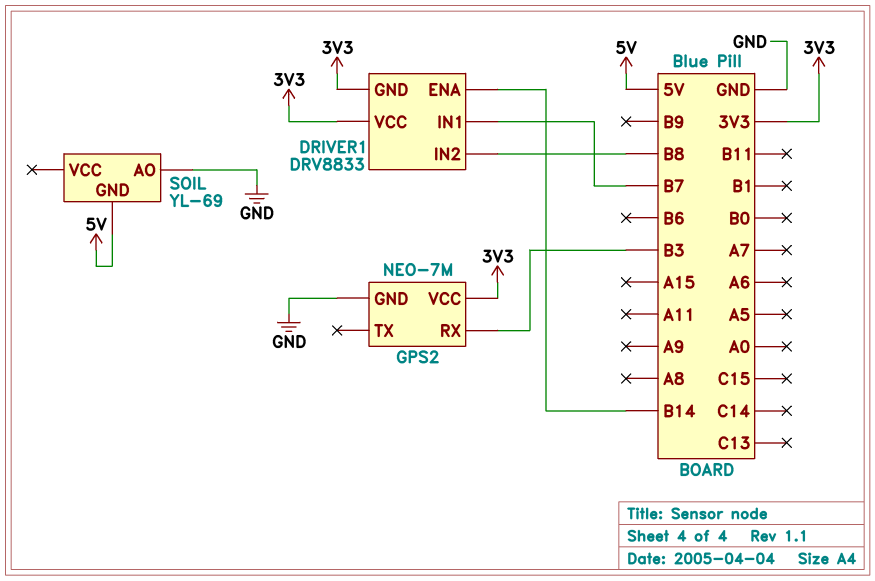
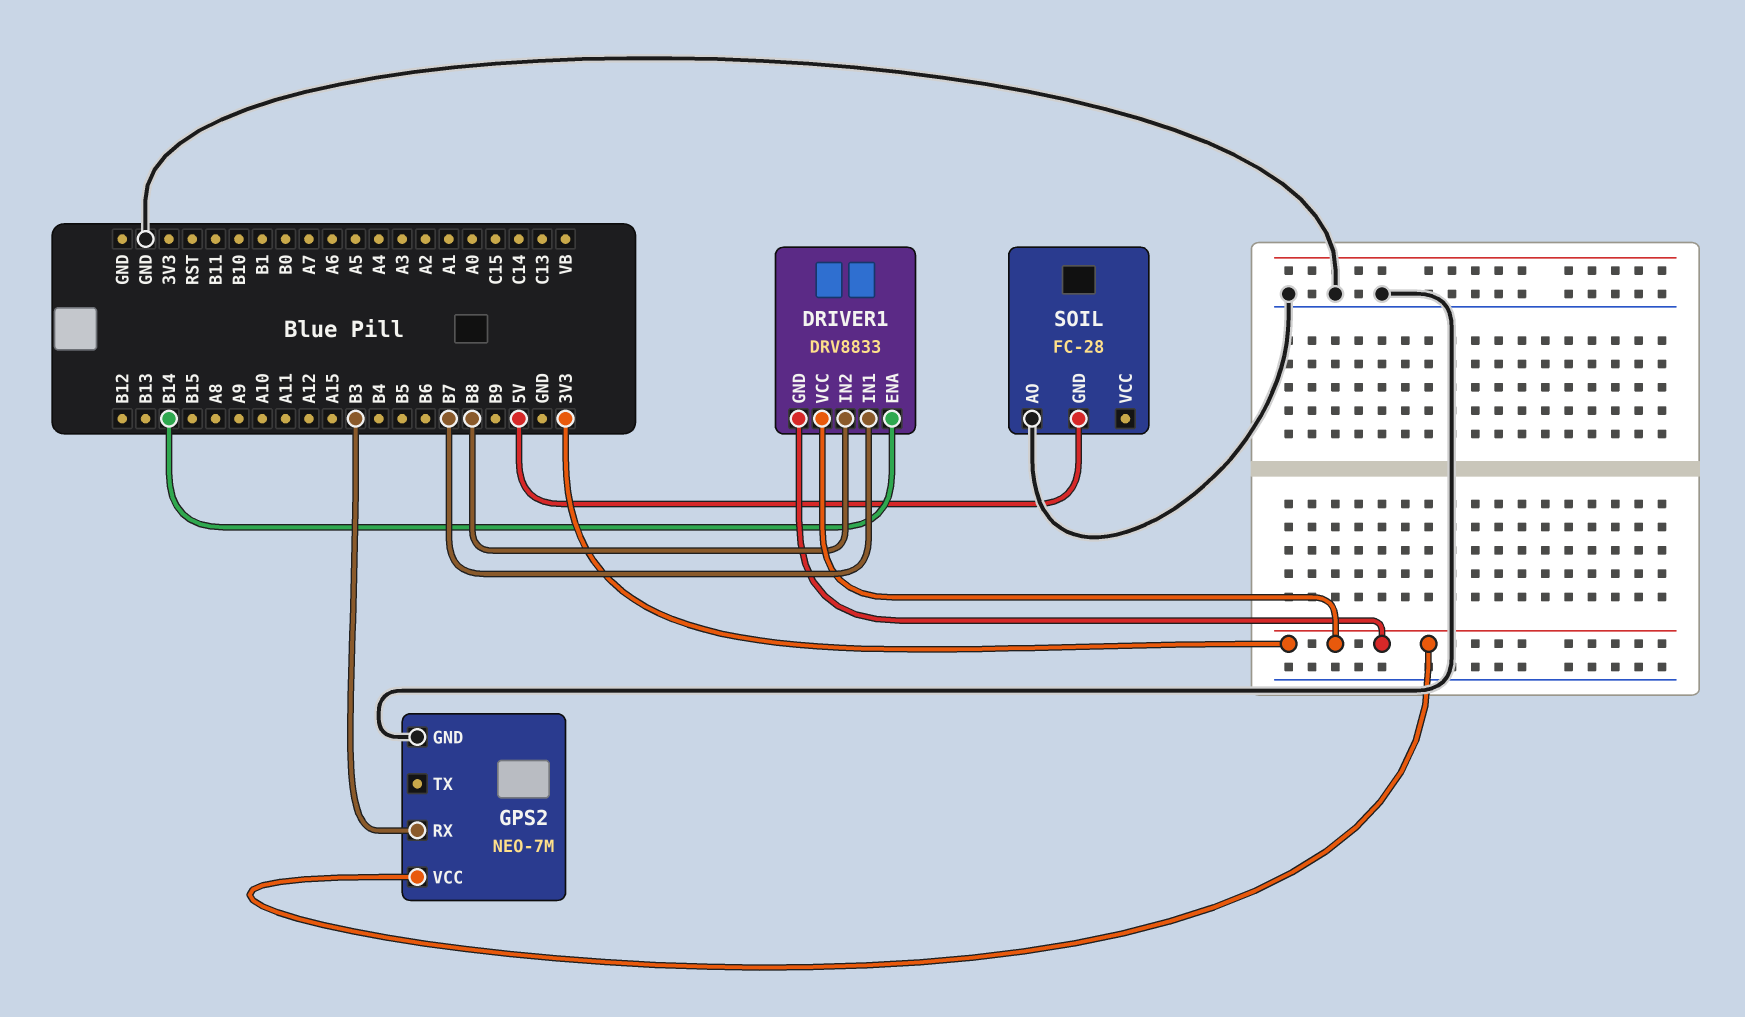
SOIL: YL-69 -> FC-28

